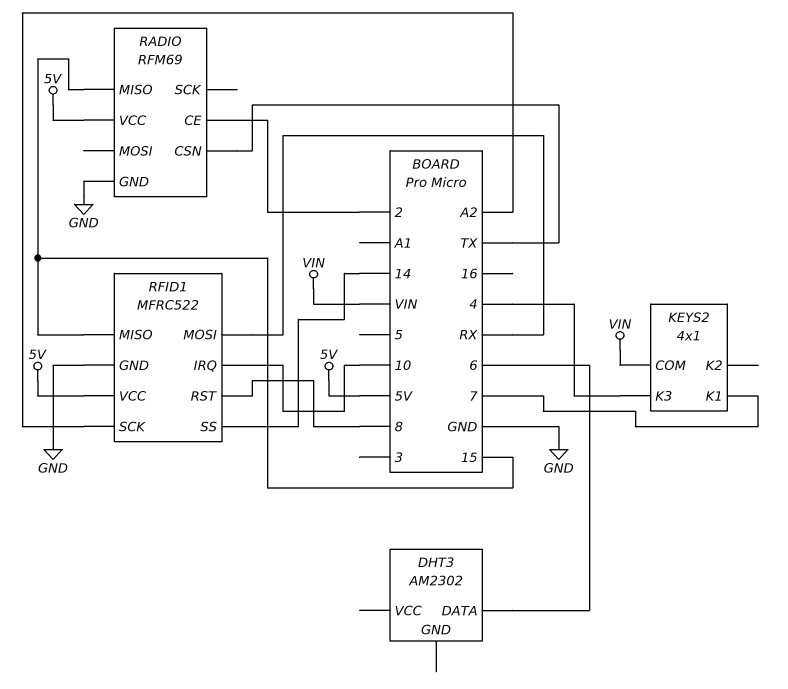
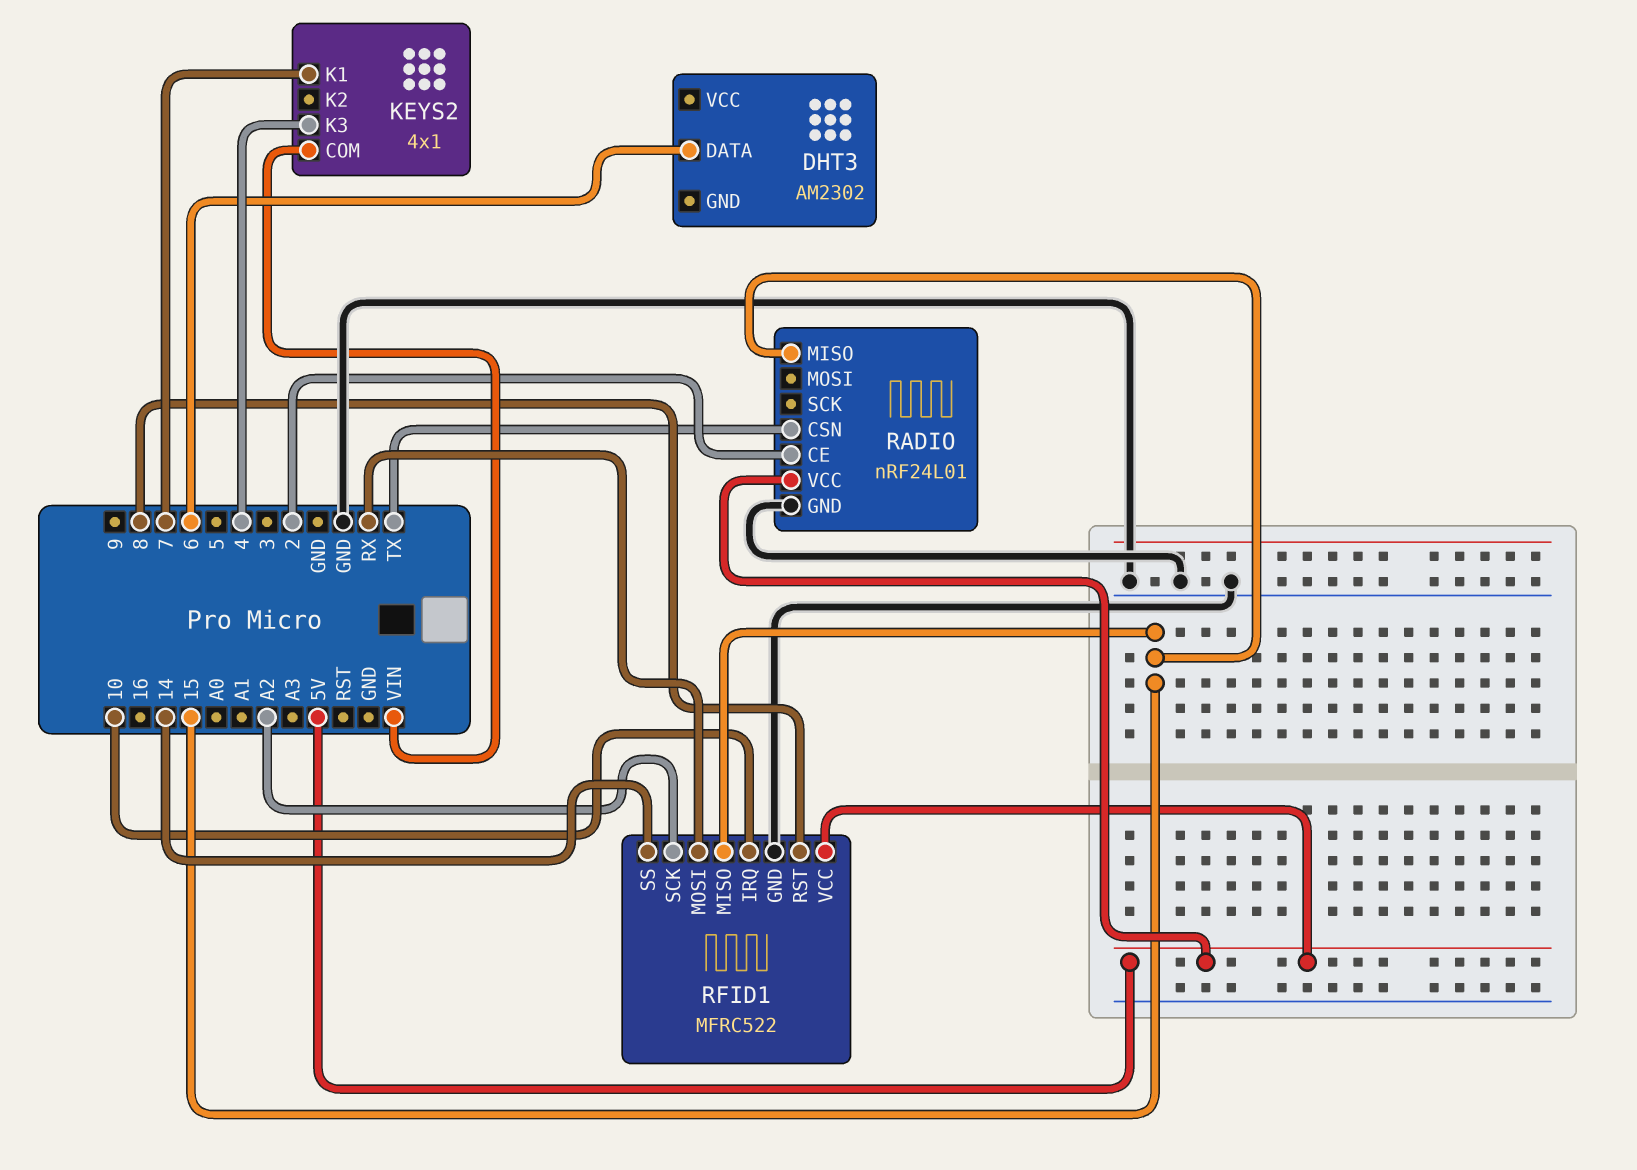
RADIO: RFM69 -> nRF24L01

